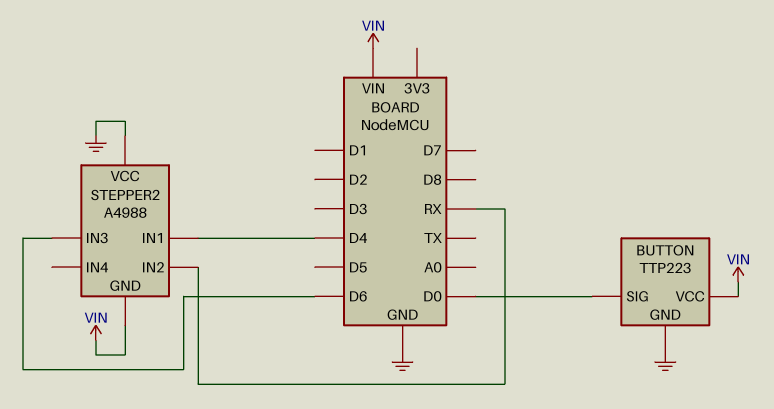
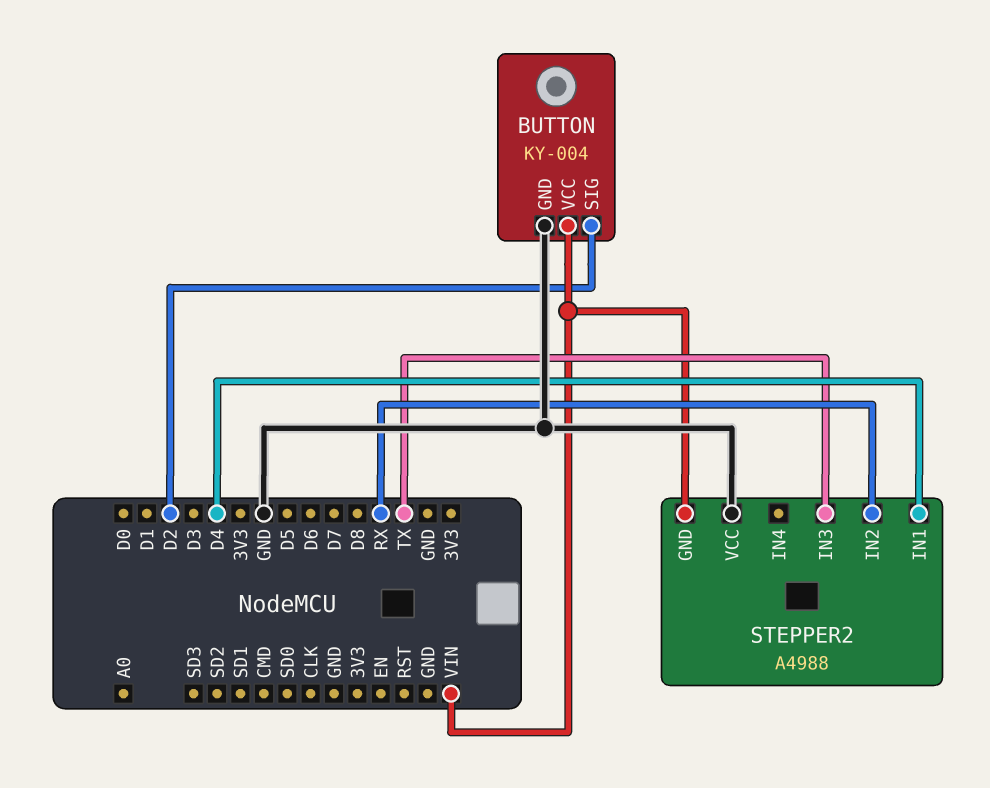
BUTTON: TTP223 -> KY-004
BUTTON pin SIG: D0 -> D2
STEPPER2 pin IN3: D6 -> TX

